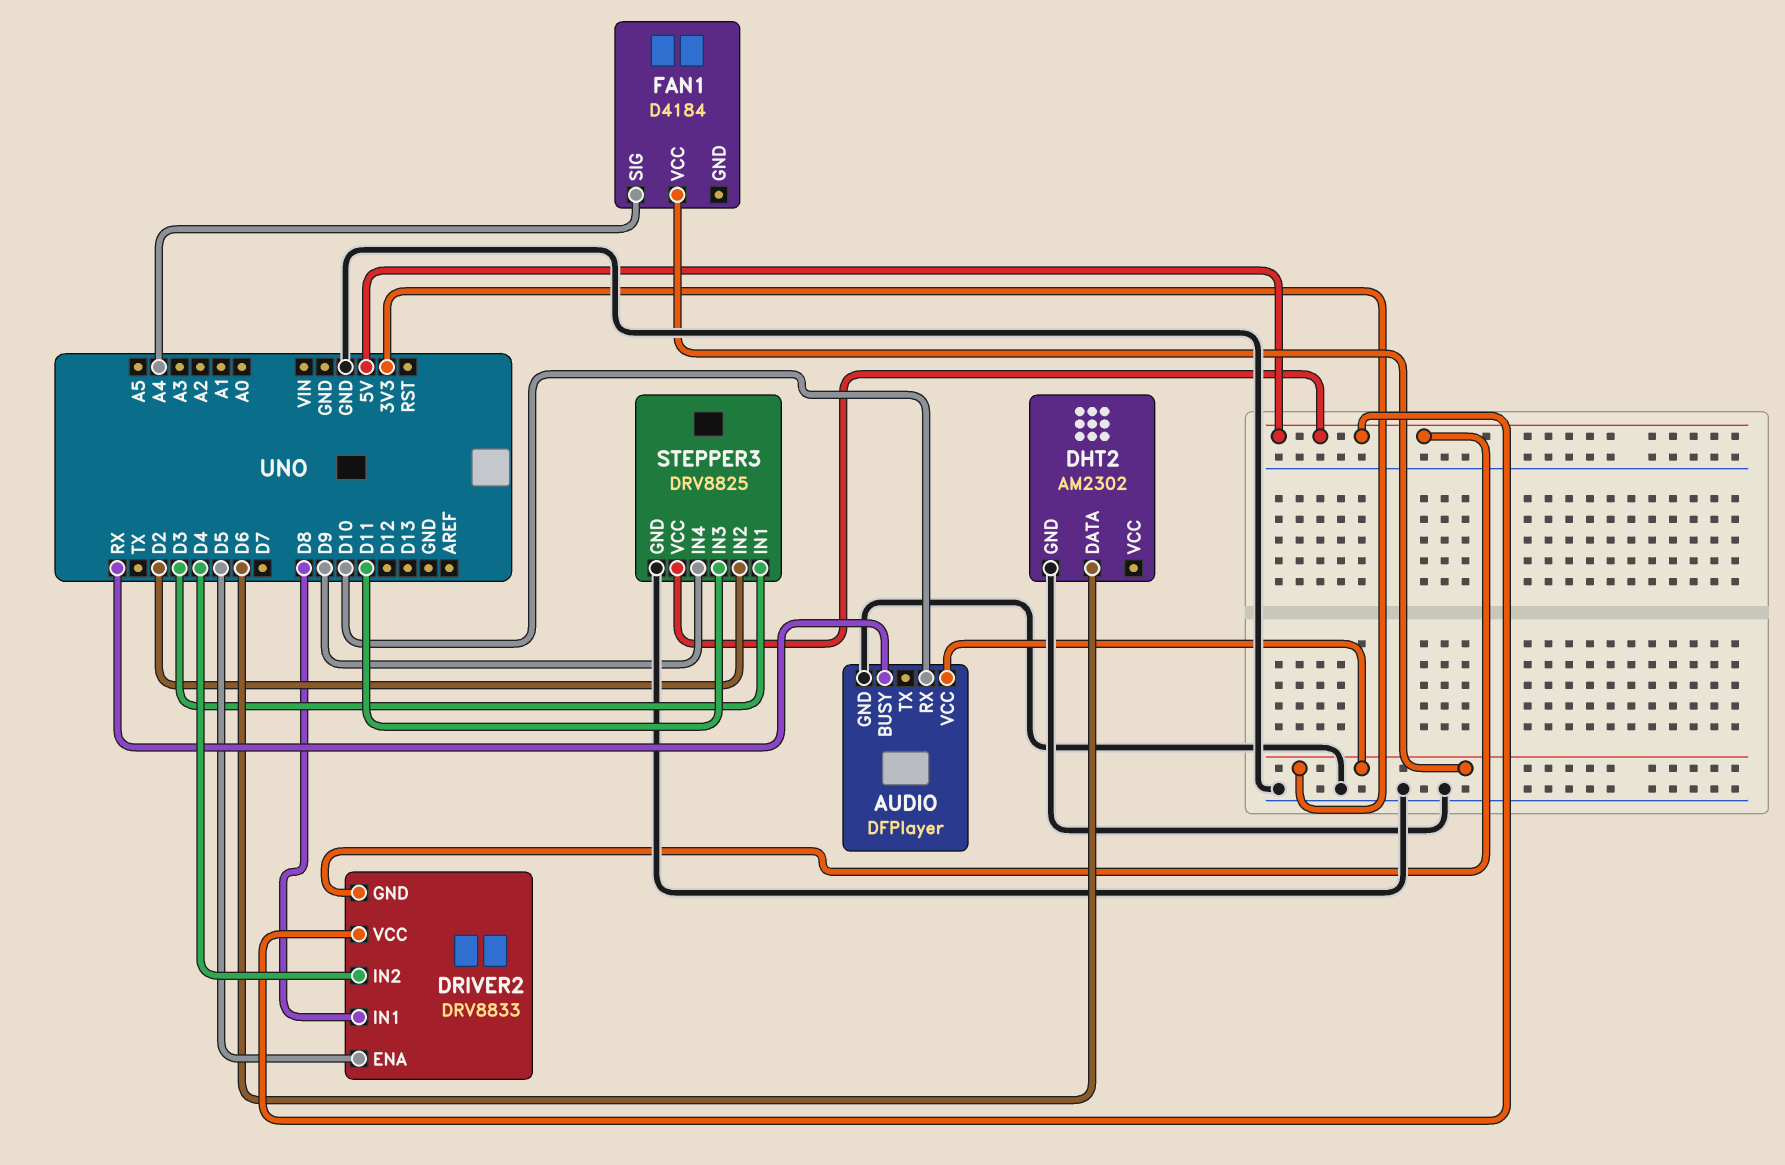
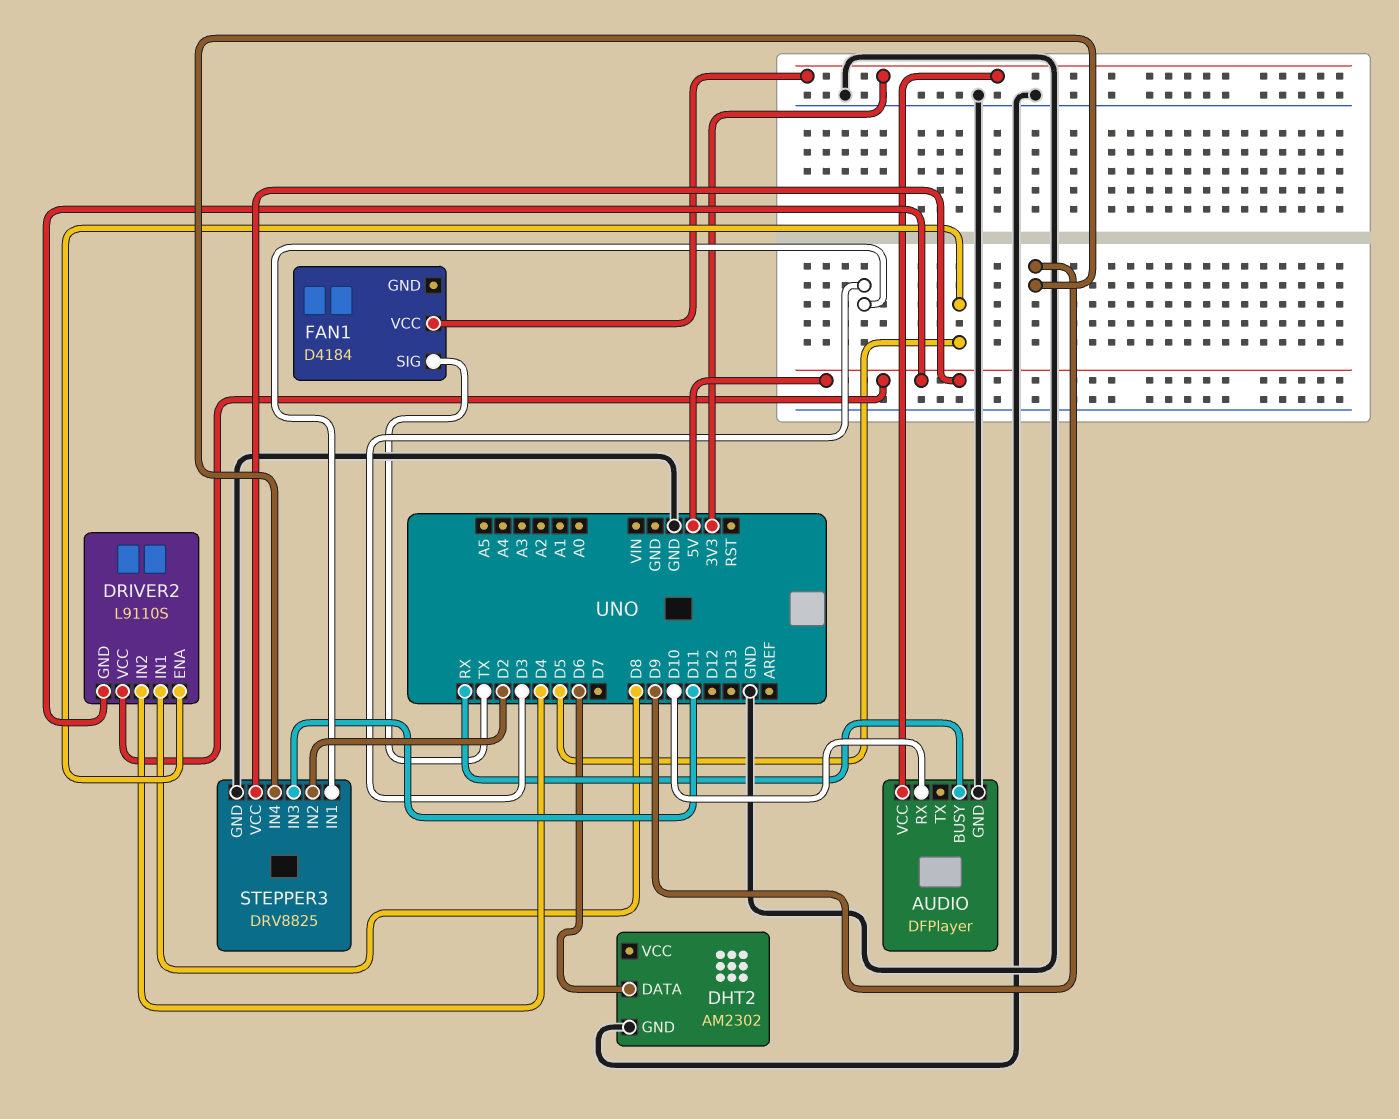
DRIVER2: DRV8833 -> L9110S
FAN1 pin SIG: A4 -> TX

